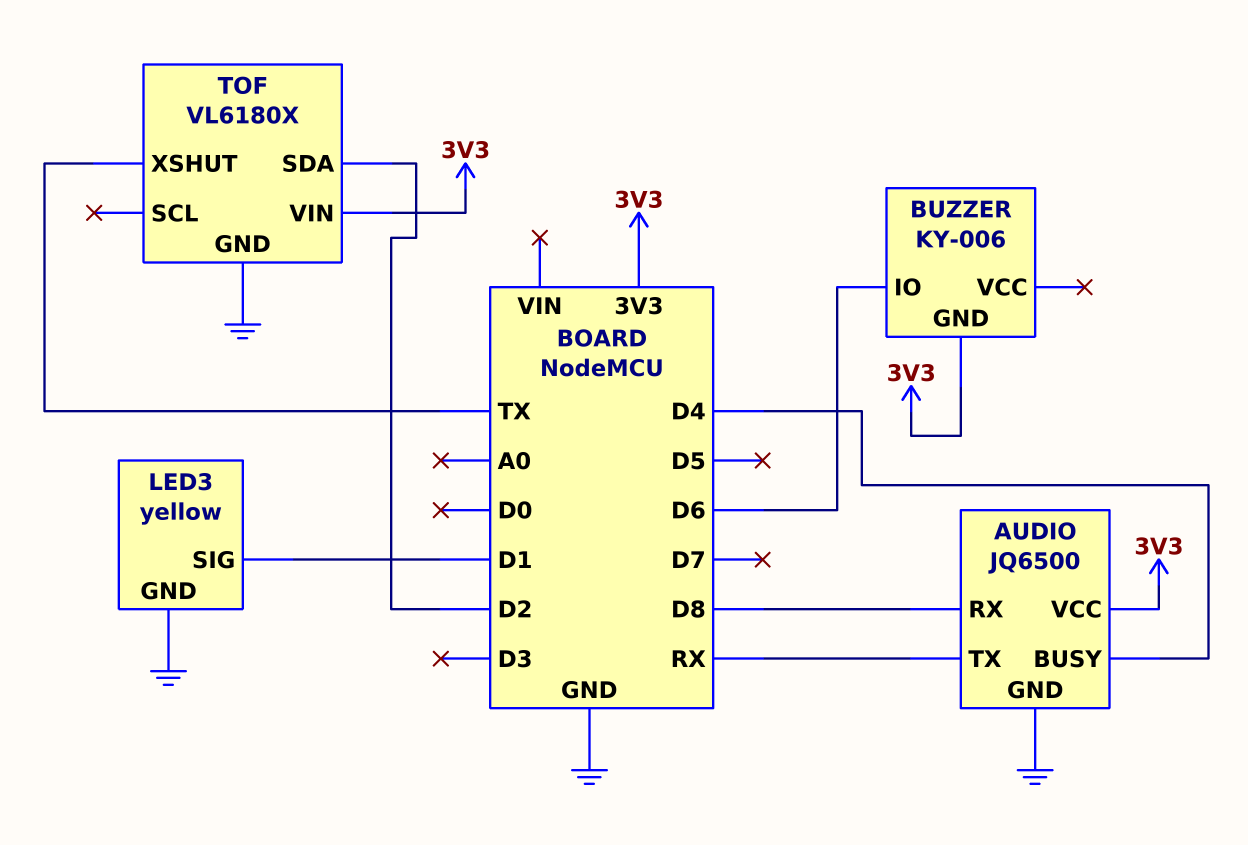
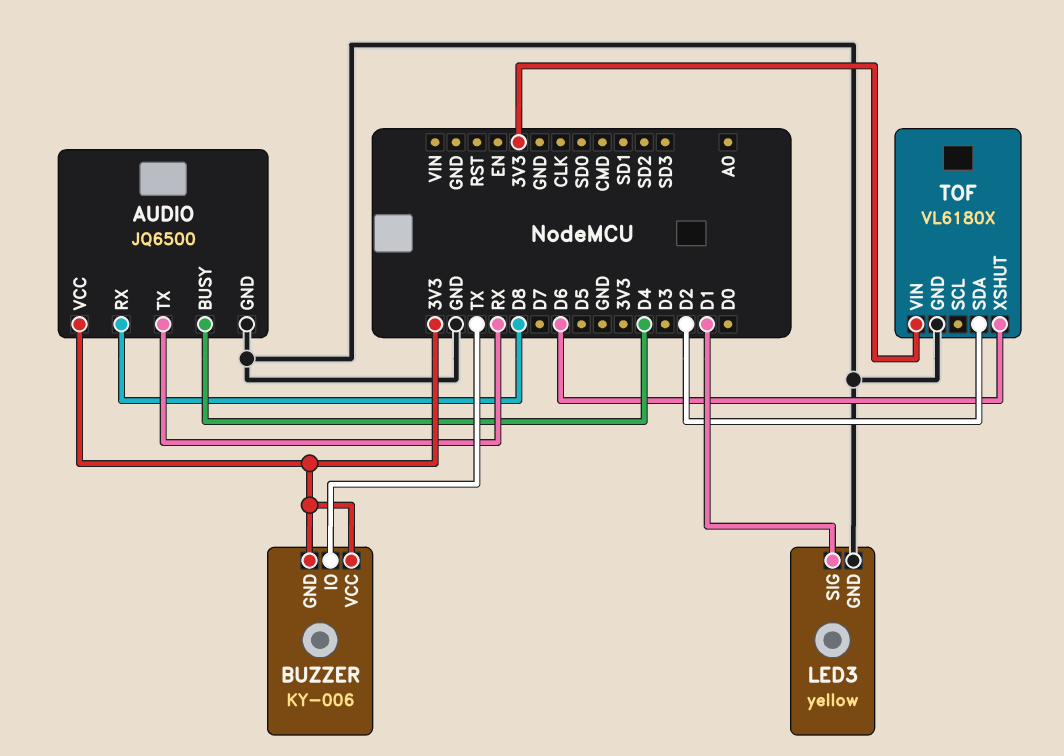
BUZZER pin IO: D6 -> TX
BUZZER pin VCC: none -> 3V3
TOF pin XSHUT: TX -> D6

